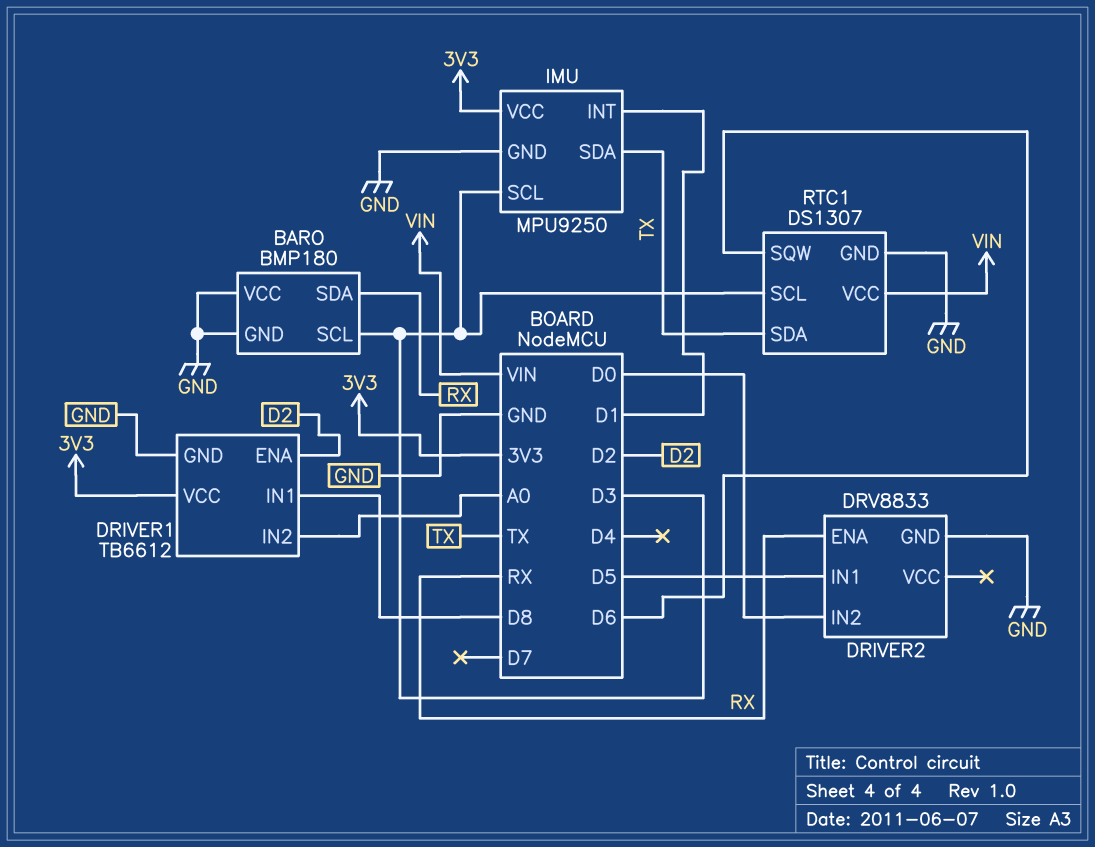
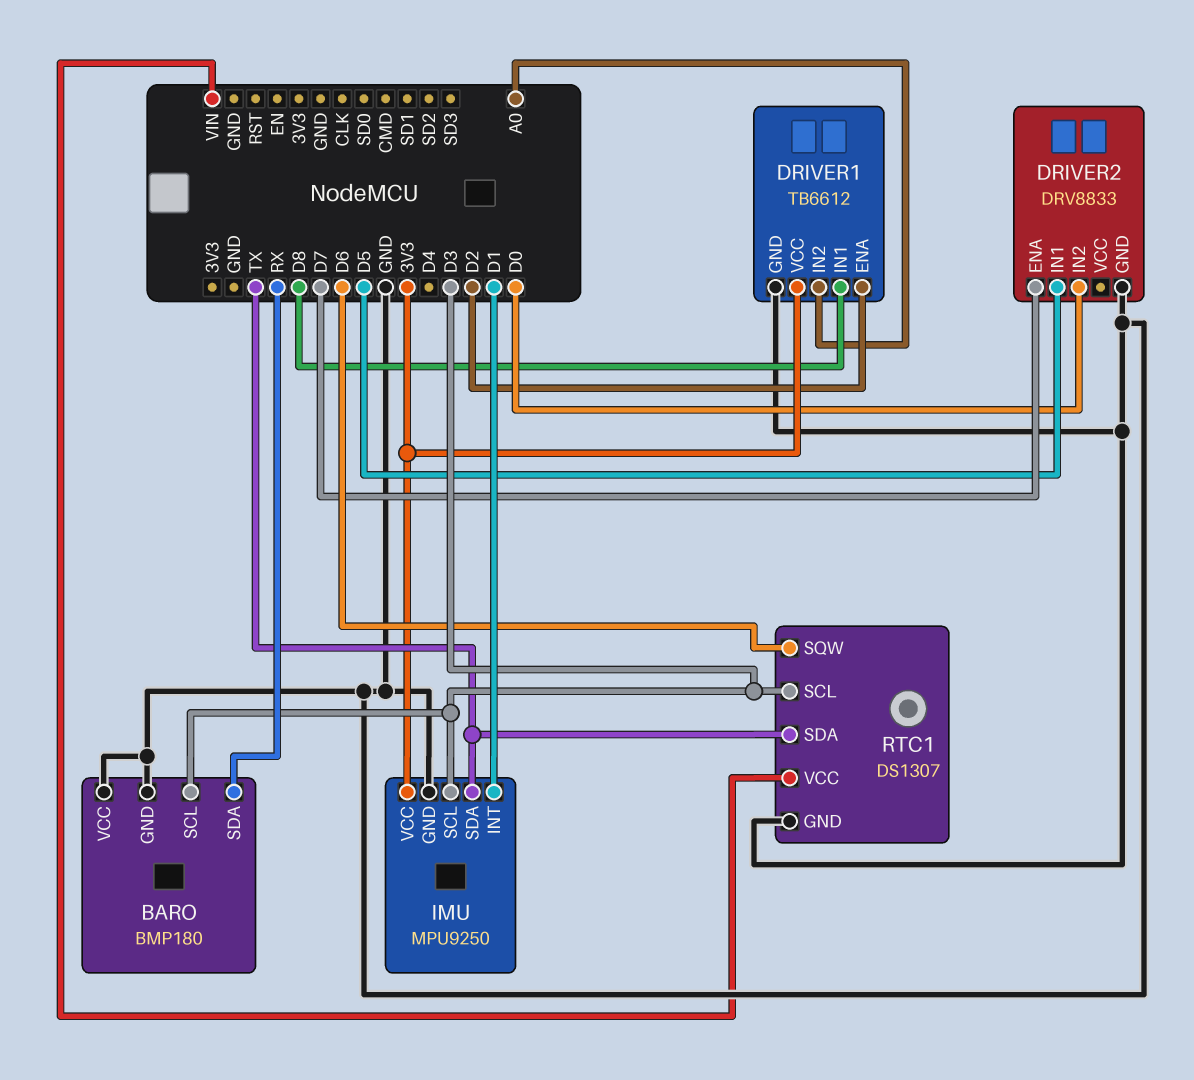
DRIVER2 pin ENA: RX -> D7

